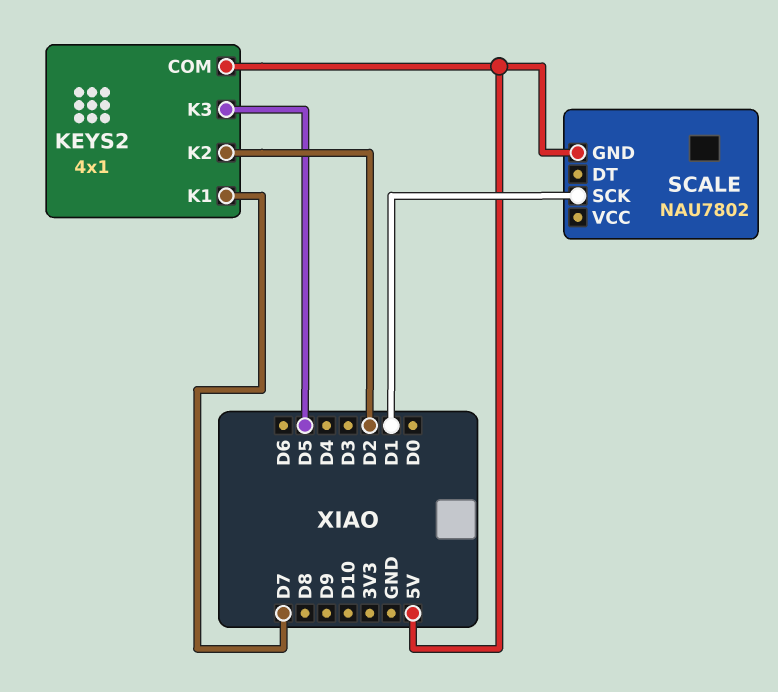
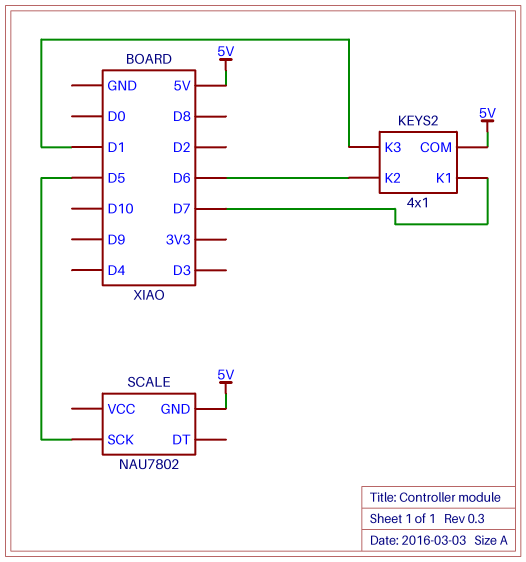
KEYS2 pin K2: D2 -> D6
KEYS2 pin K3: D5 -> D1
SCALE pin SCK: D1 -> D5

